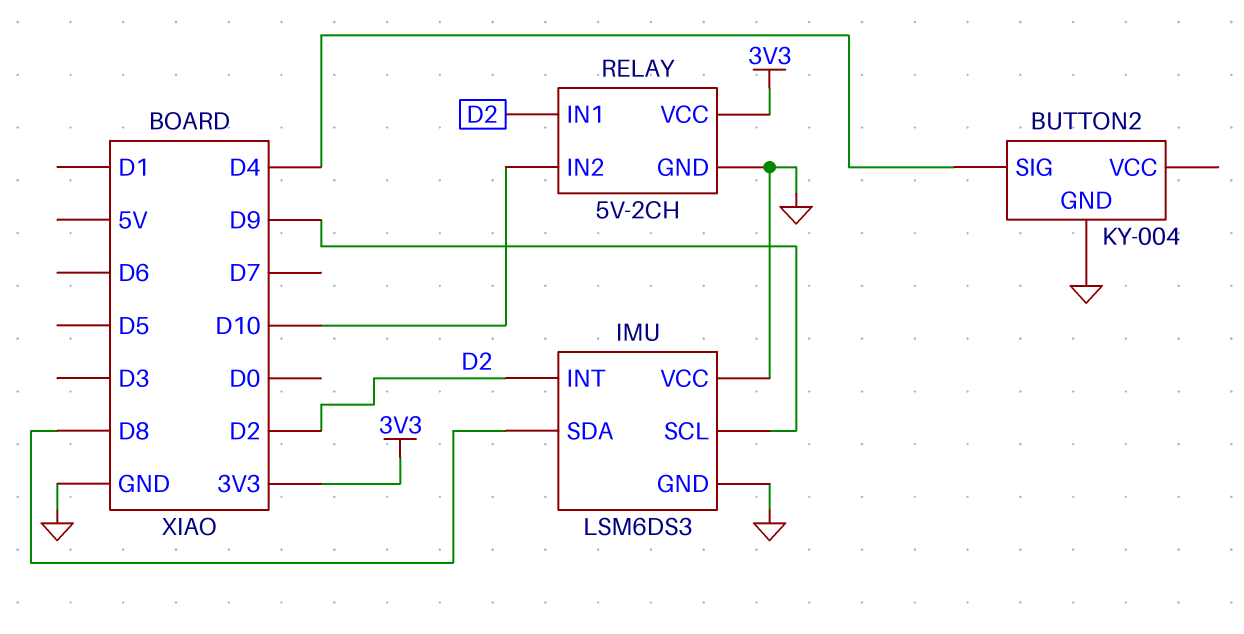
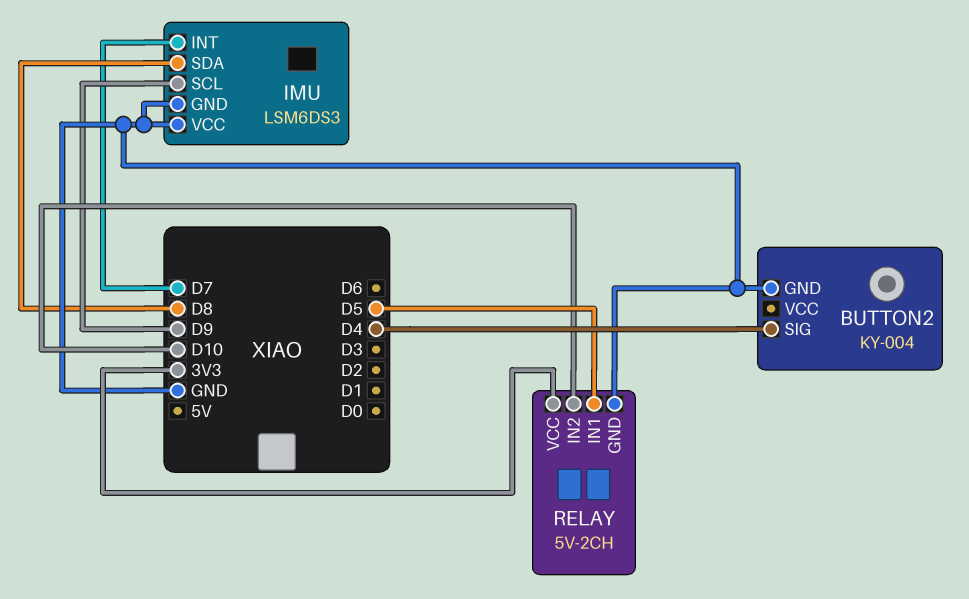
IMU pin INT: D2 -> D7
RELAY pin IN1: D2 -> D5

